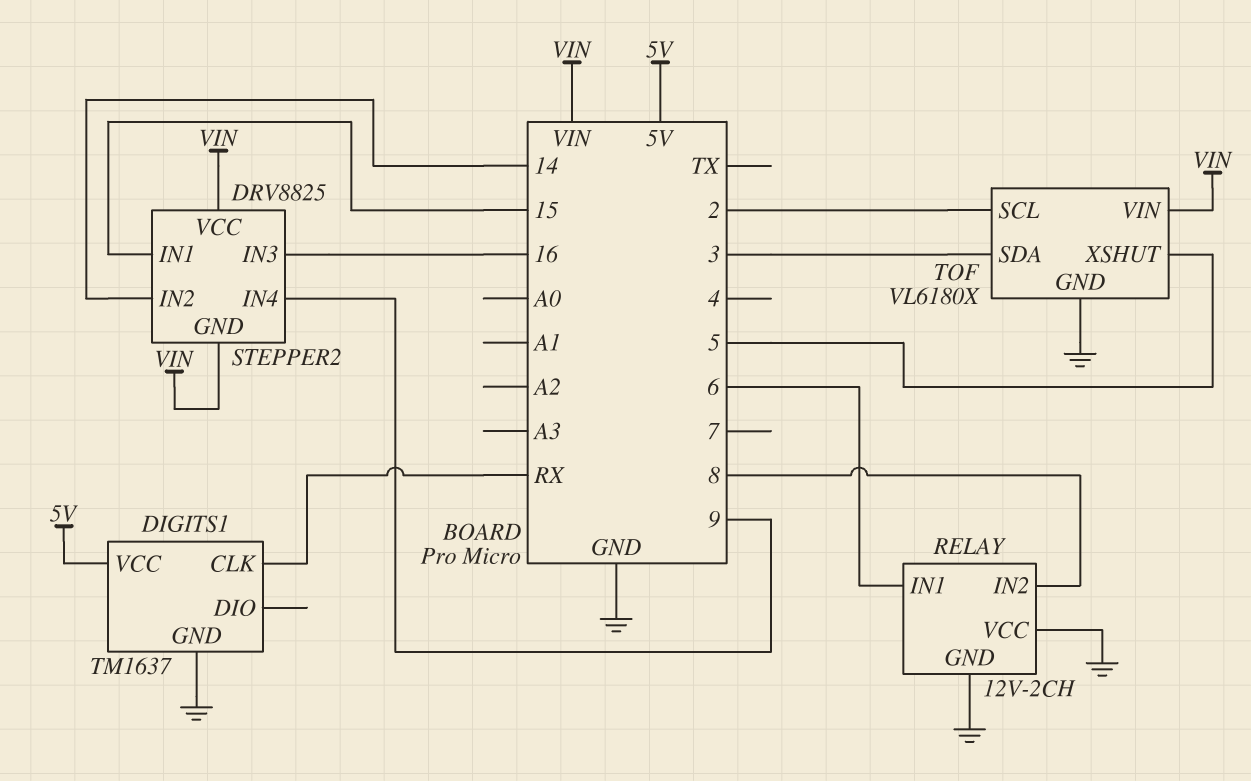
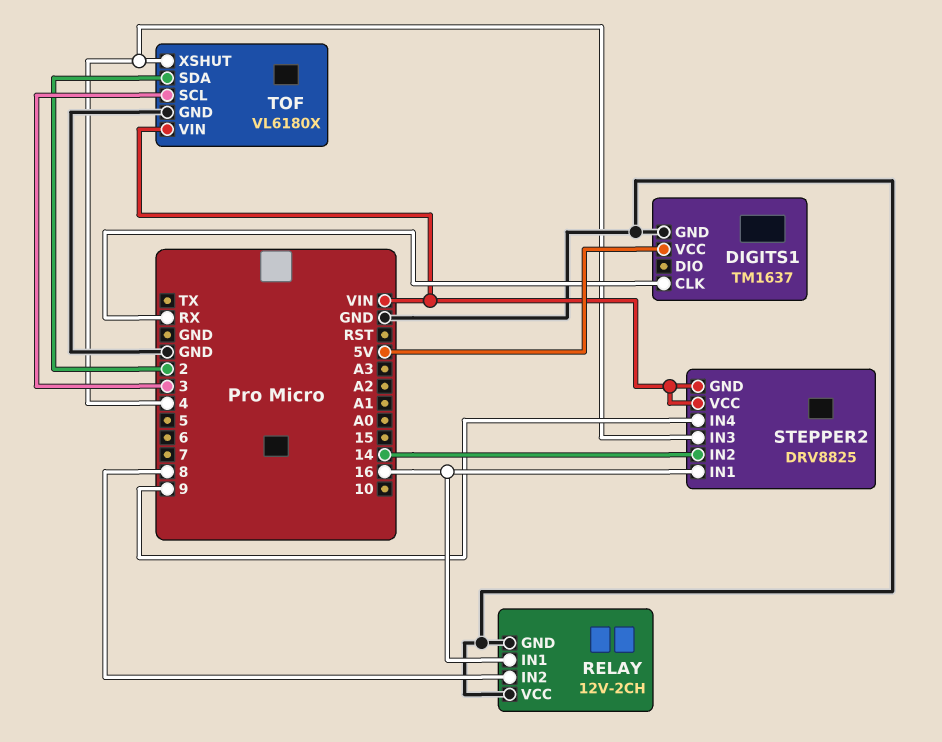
RELAY pin IN1: 6 -> 16
STEPPER2 pin IN1: 15 -> 16
STEPPER2 pin IN3: 16 -> 4
TOF pin SCL: 2 -> 3
TOF pin SDA: 3 -> 2
TOF pin XSHUT: 5 -> 4

